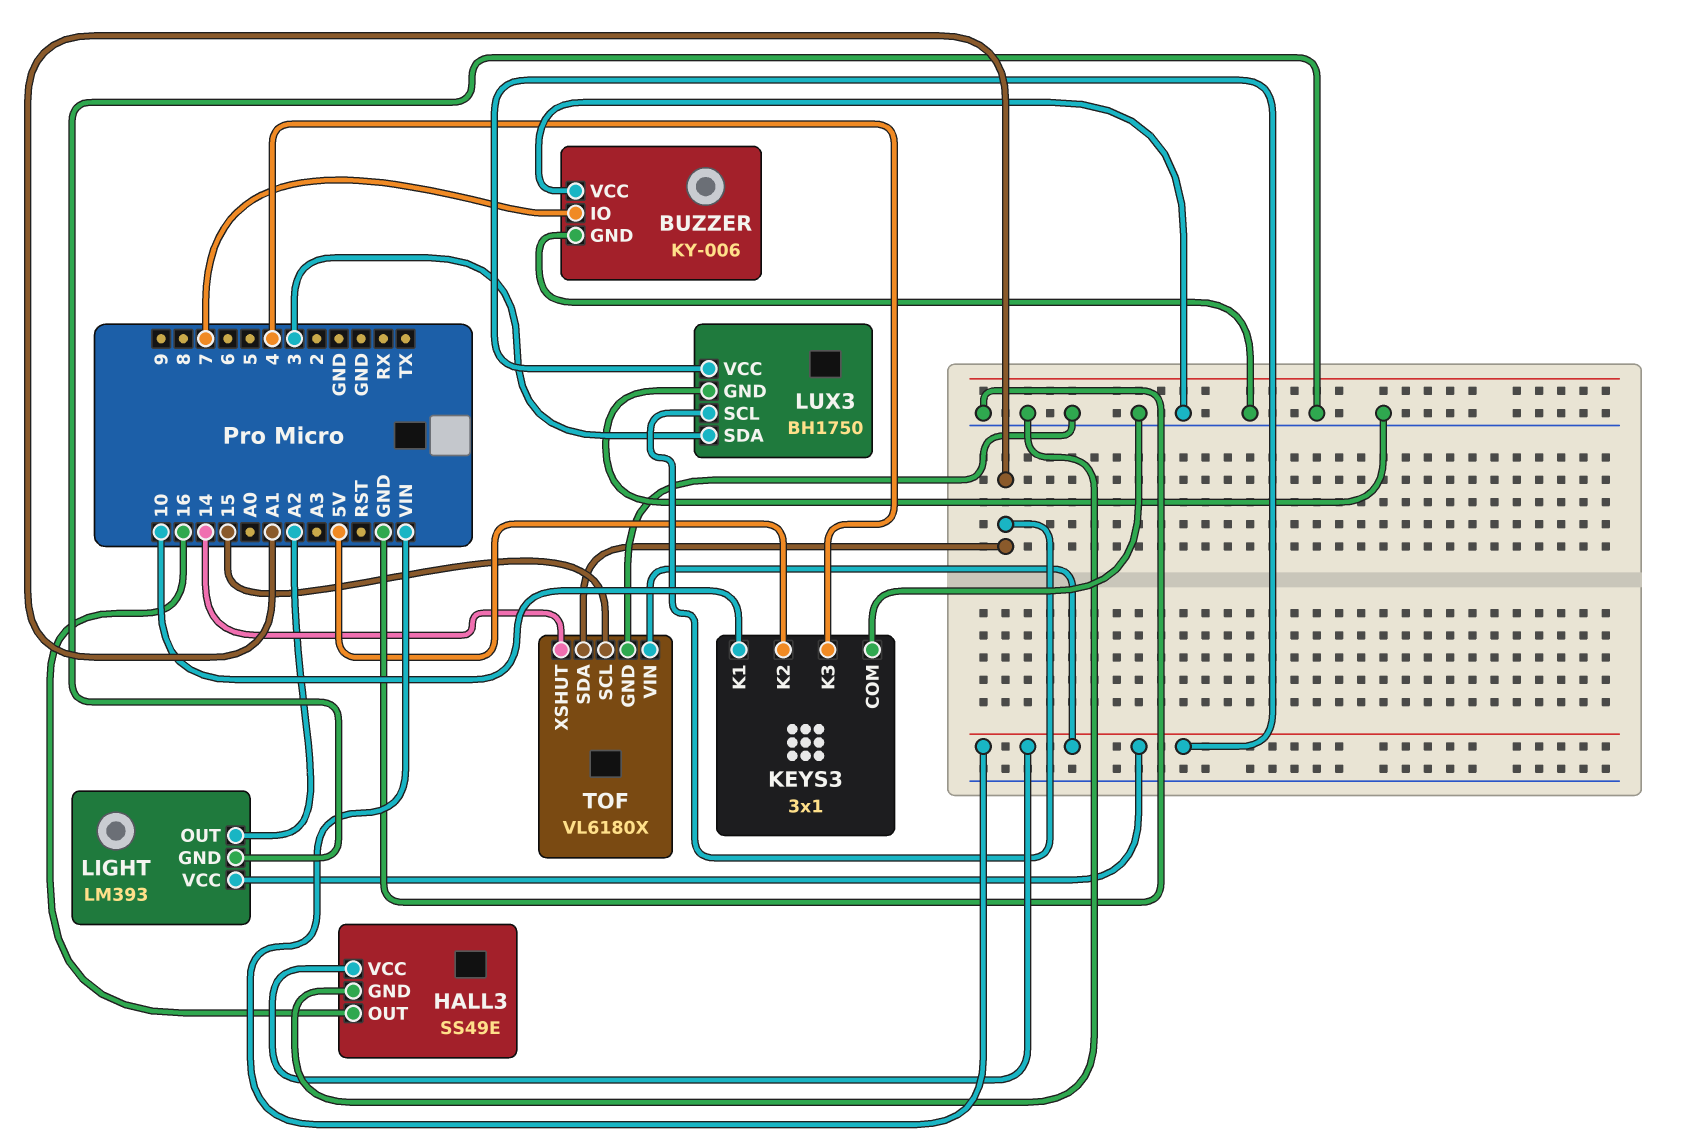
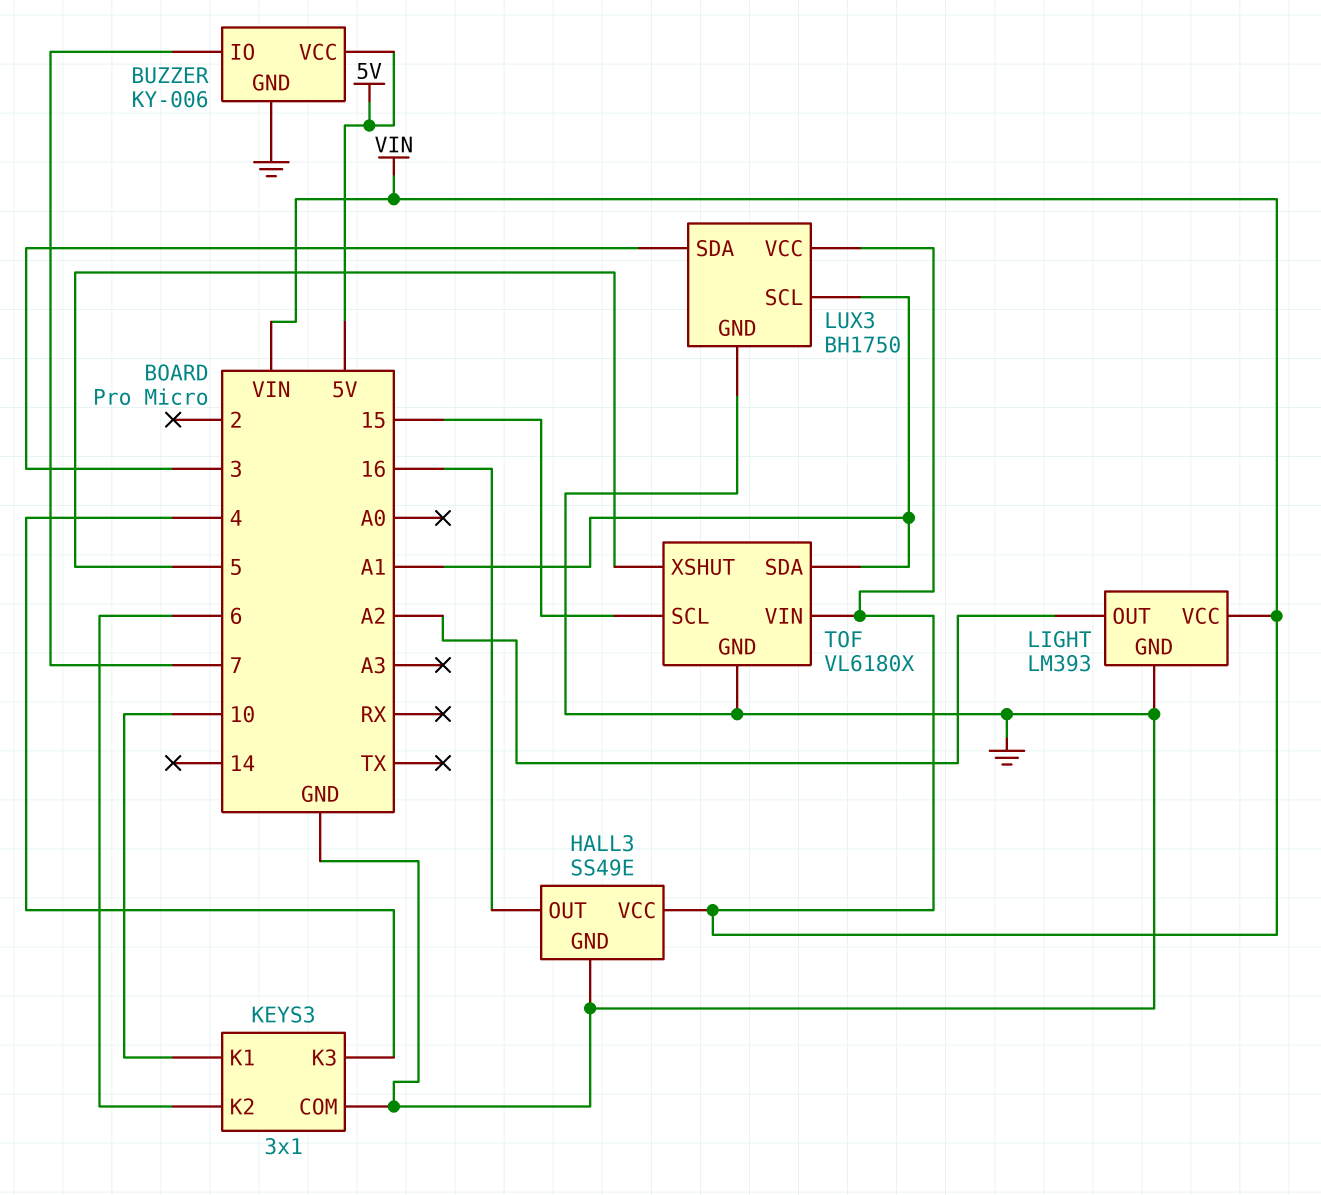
BUZZER pin VCC: GND -> 5V
KEYS3 pin K2: 5V -> 6
TOF pin XSHUT: 14 -> 5

